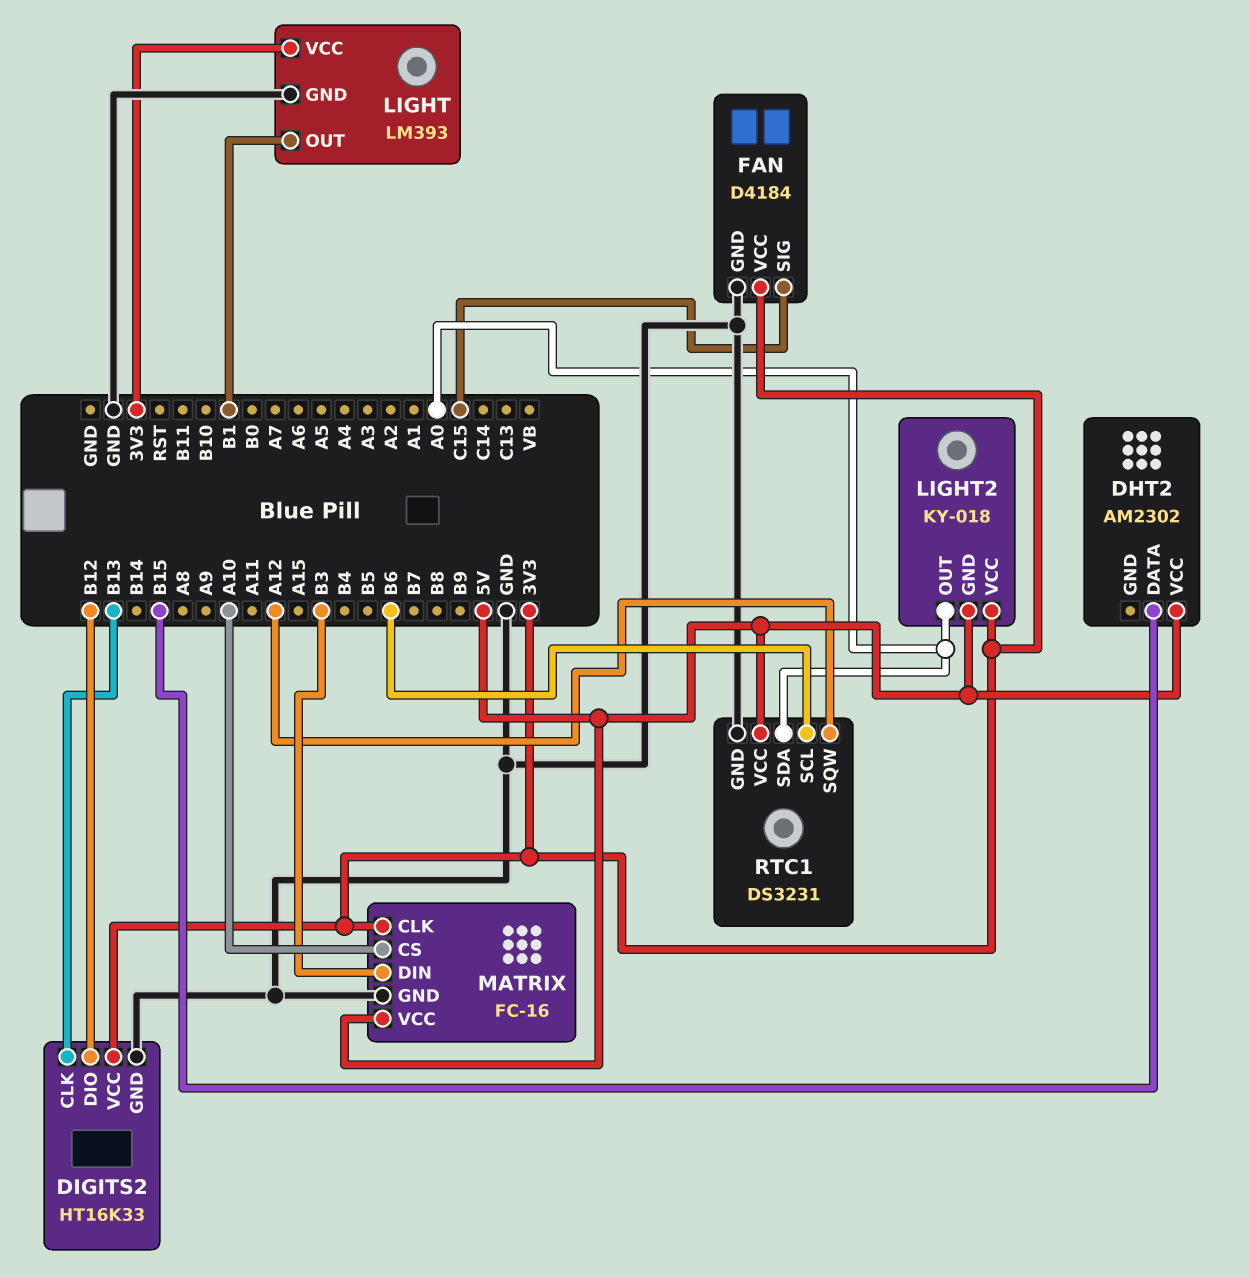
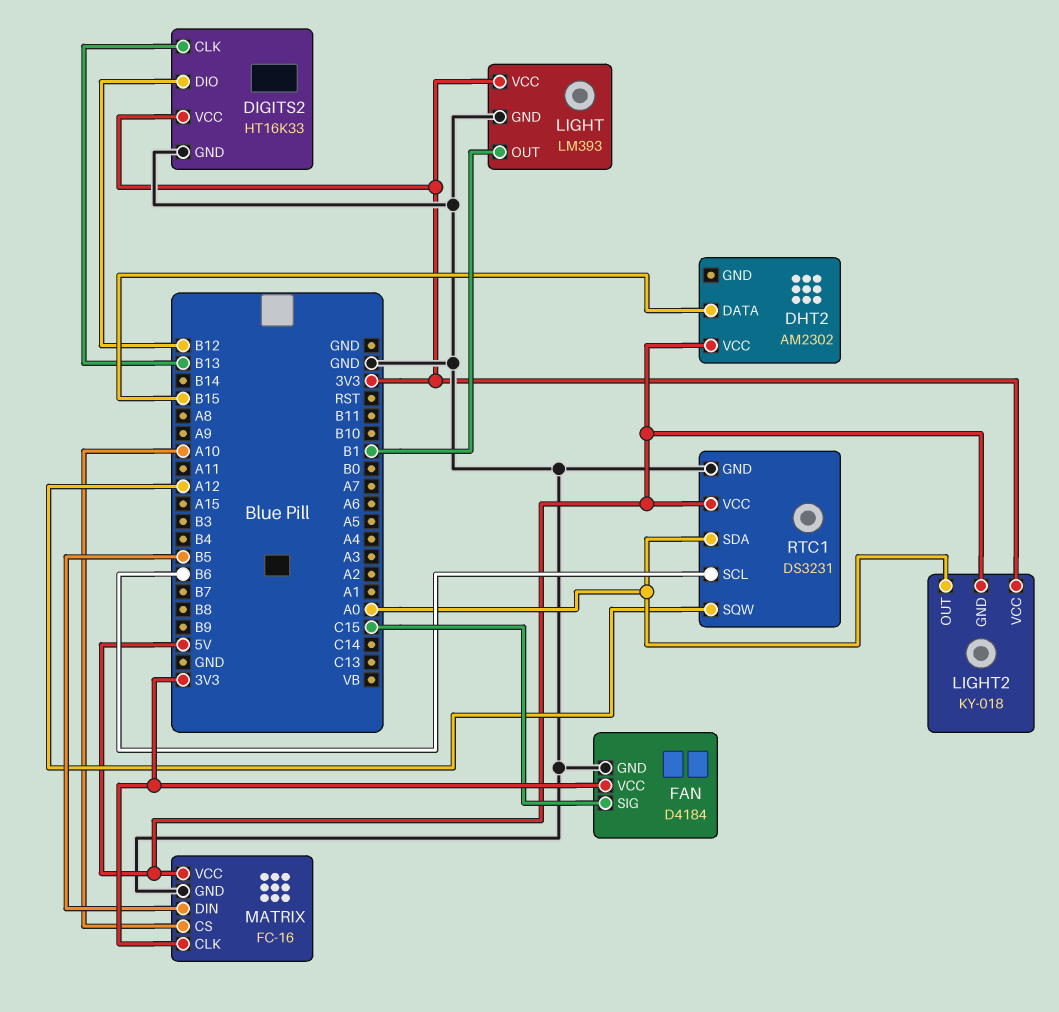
MATRIX pin DIN: B3 -> B5

